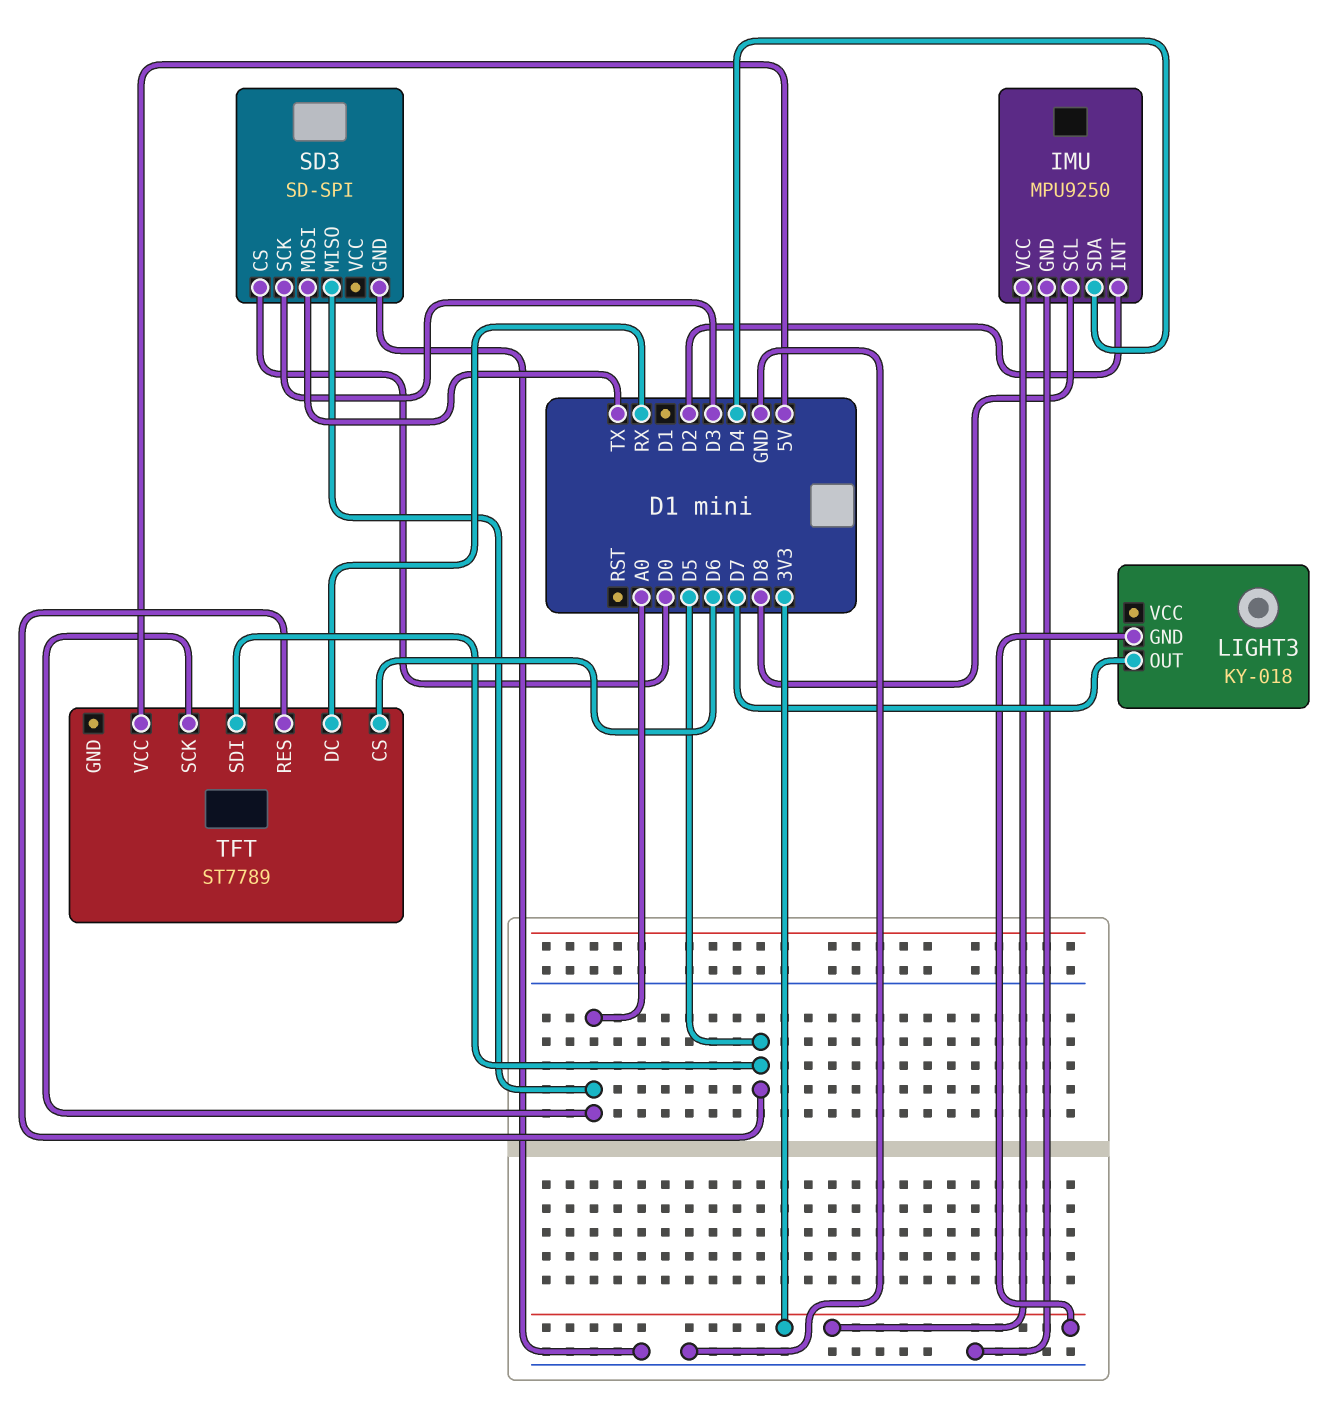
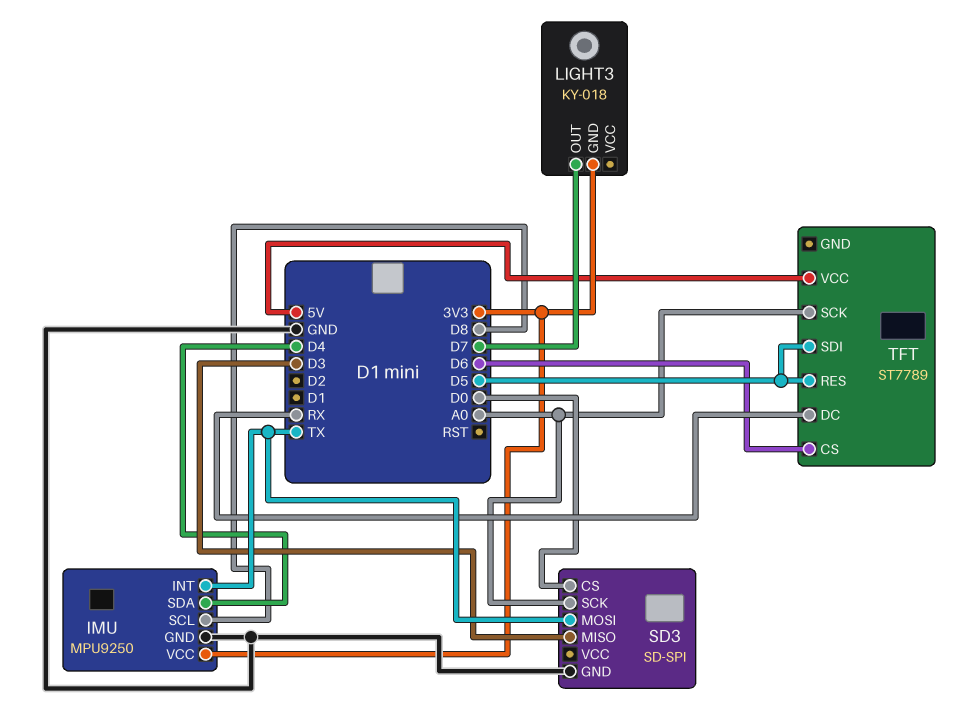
IMU pin INT: D2 -> TX
SD3 pin MISO: A0 -> D3
SD3 pin SCK: D3 -> A0

